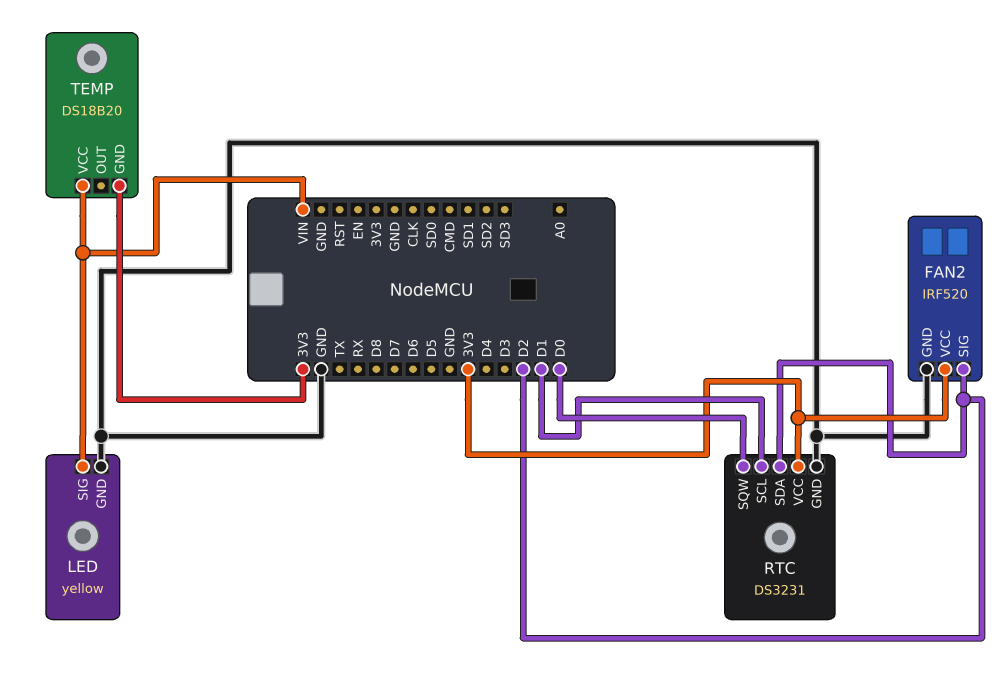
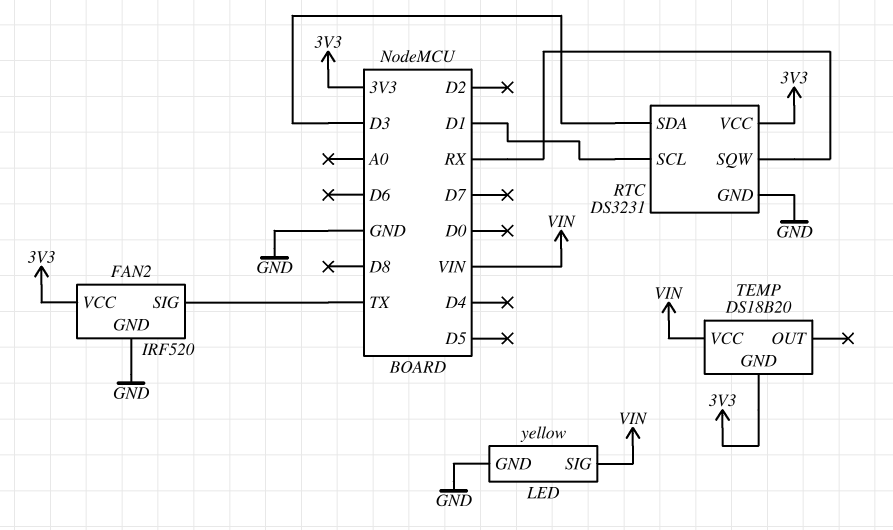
FAN2 pin SIG: D2 -> TX
RTC pin SDA: D2 -> D3
RTC pin SQW: D0 -> RX

